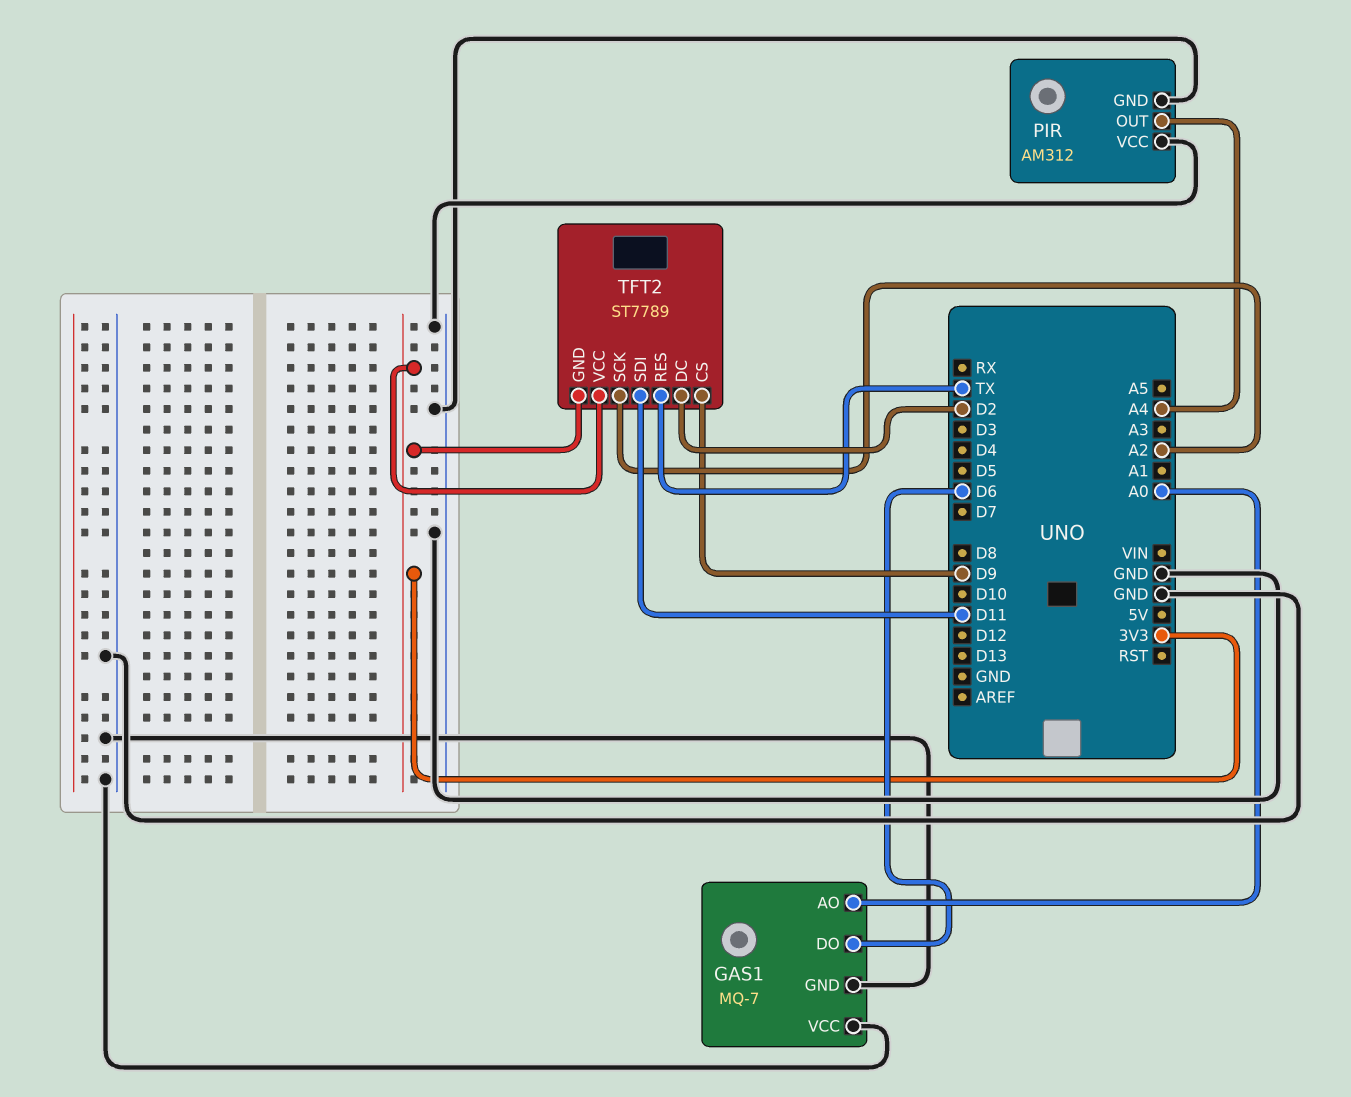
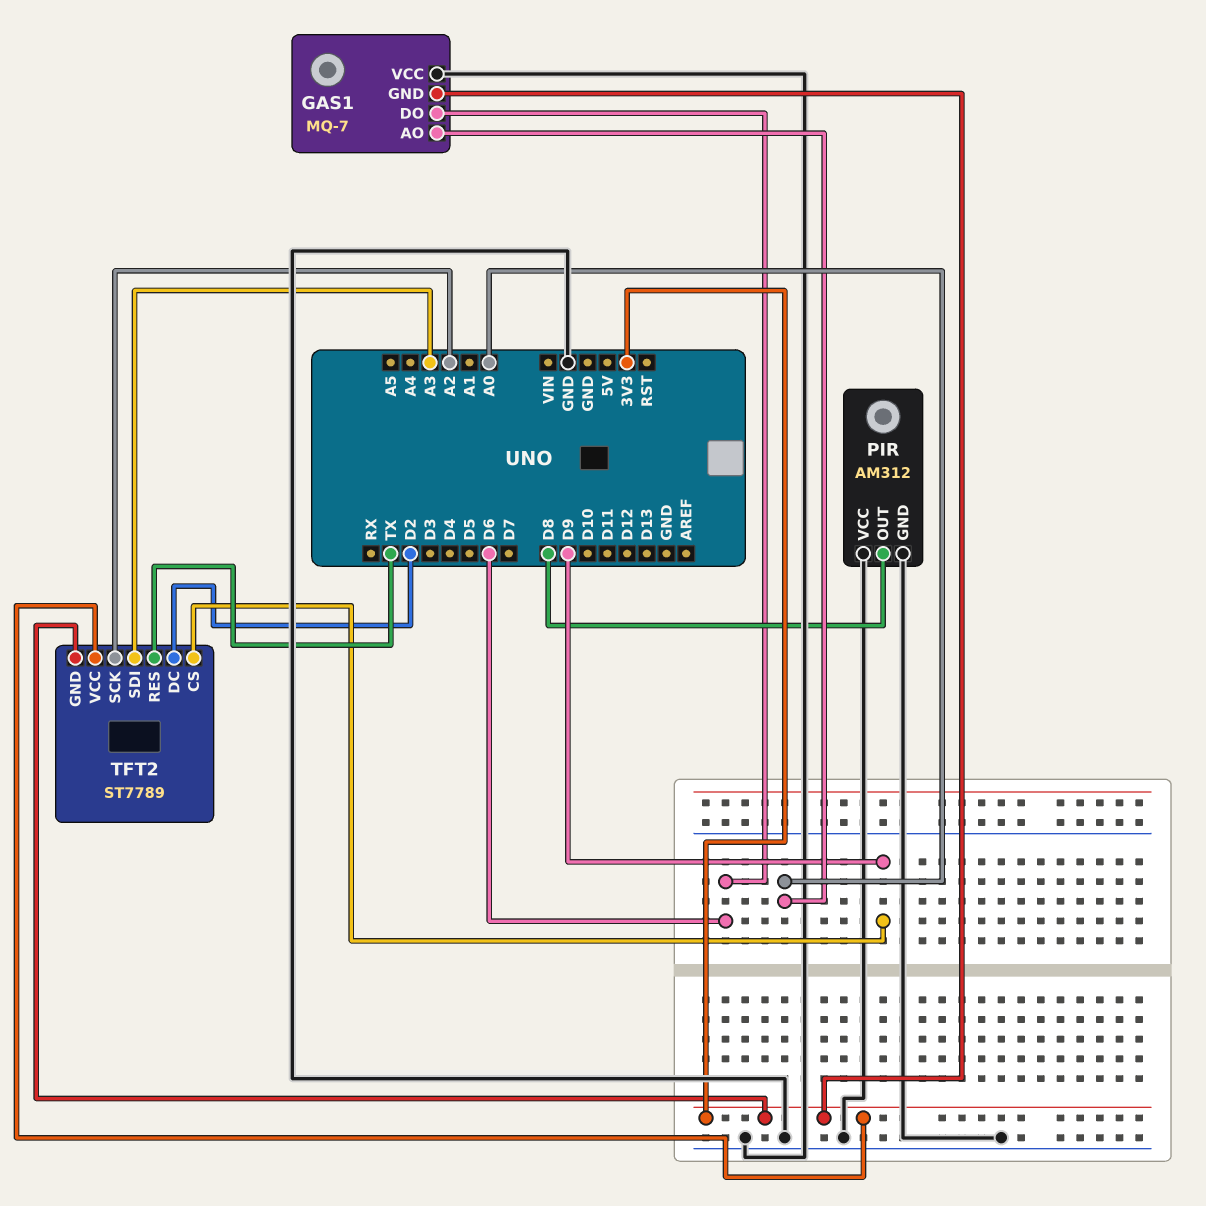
GAS1 pin GND: GND -> 3V3
PIR pin OUT: A4 -> D8
TFT2 pin SDI: D11 -> A3

